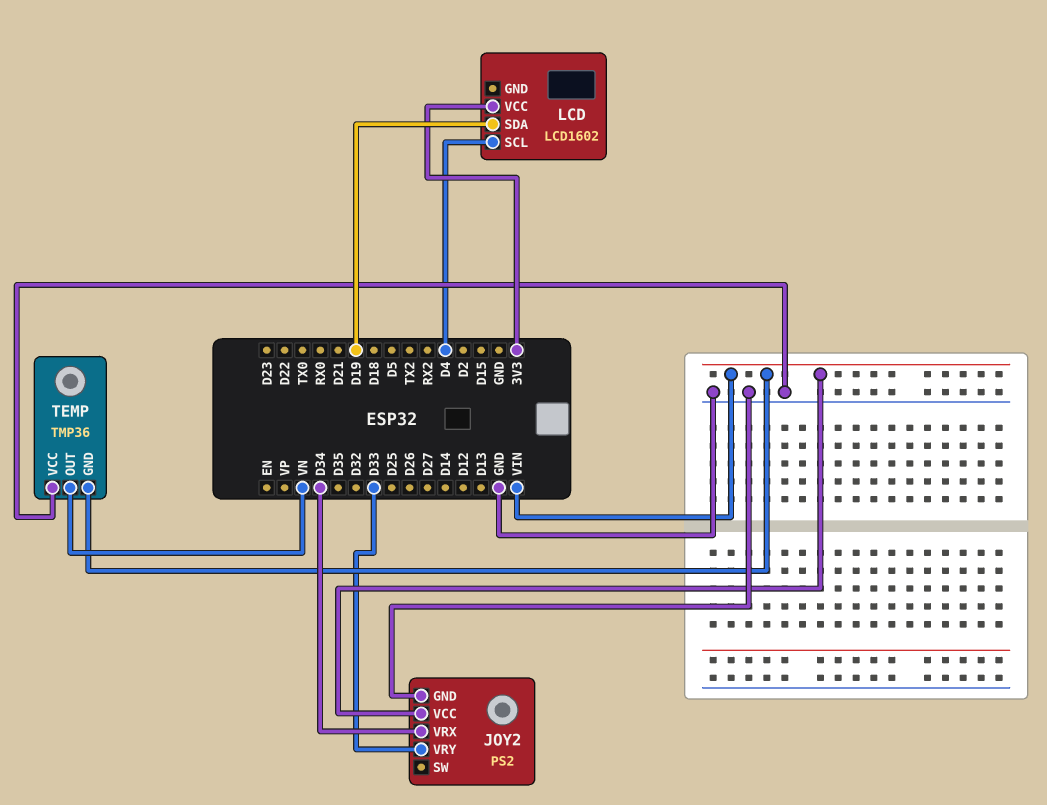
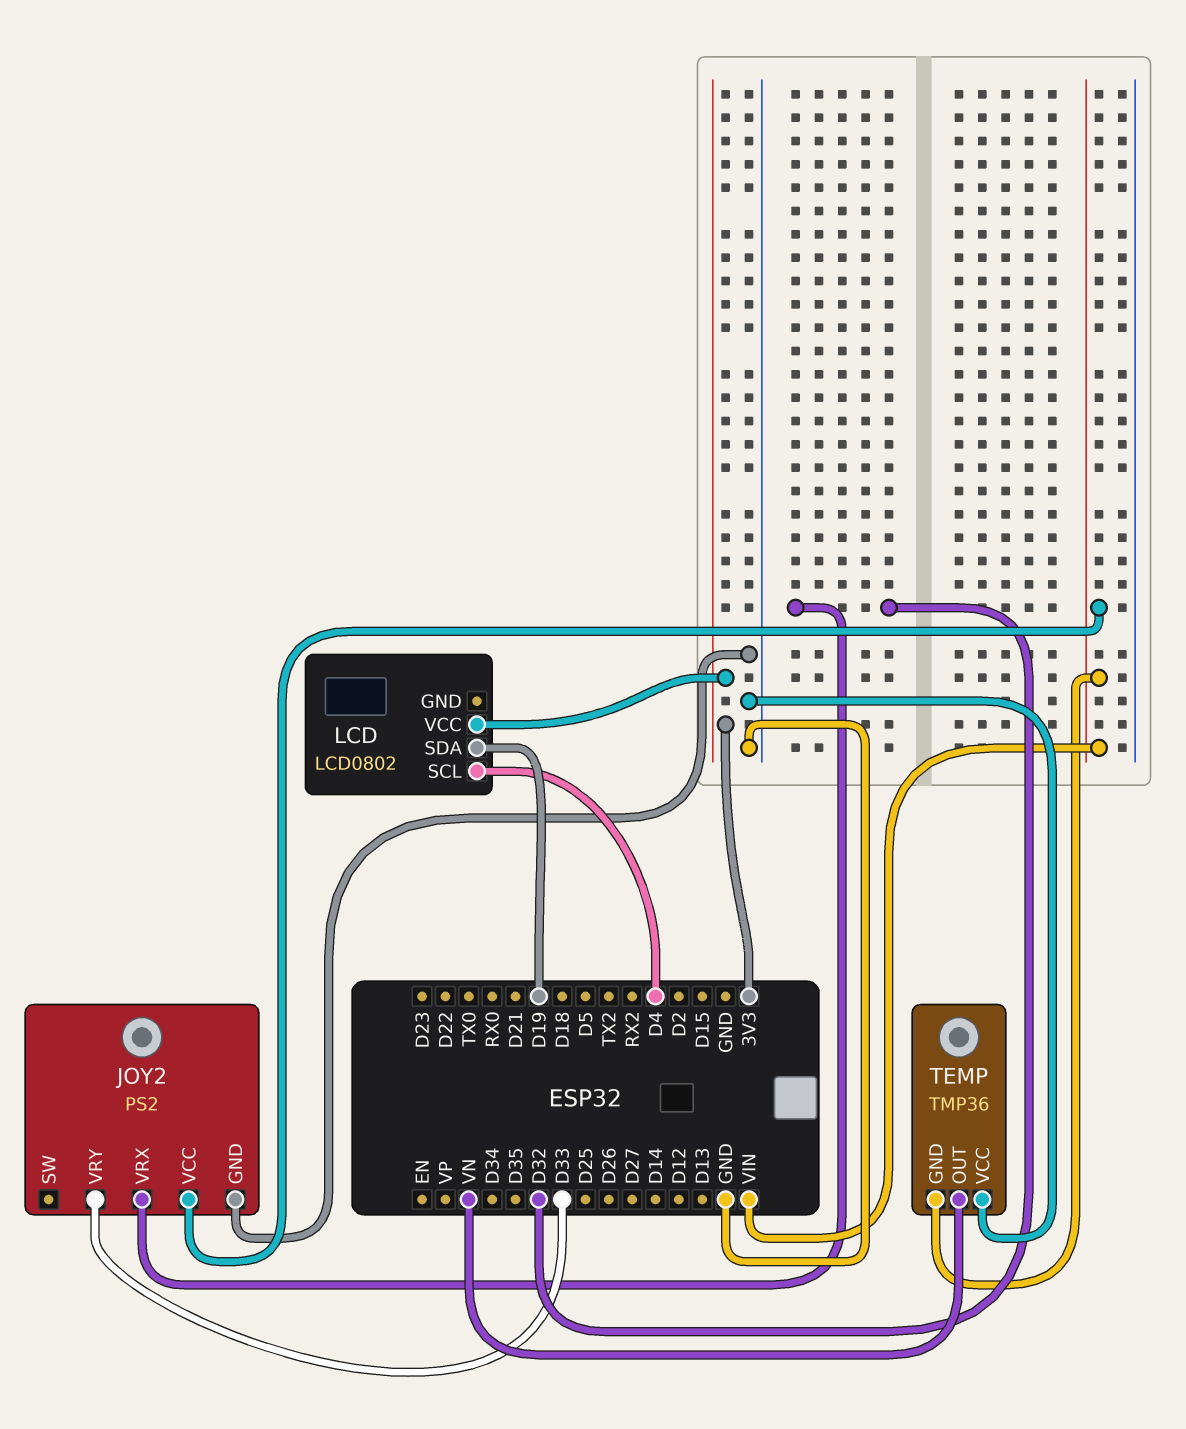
JOY2 pin VRX: D34 -> D32
LCD: LCD1602 -> LCD0802

